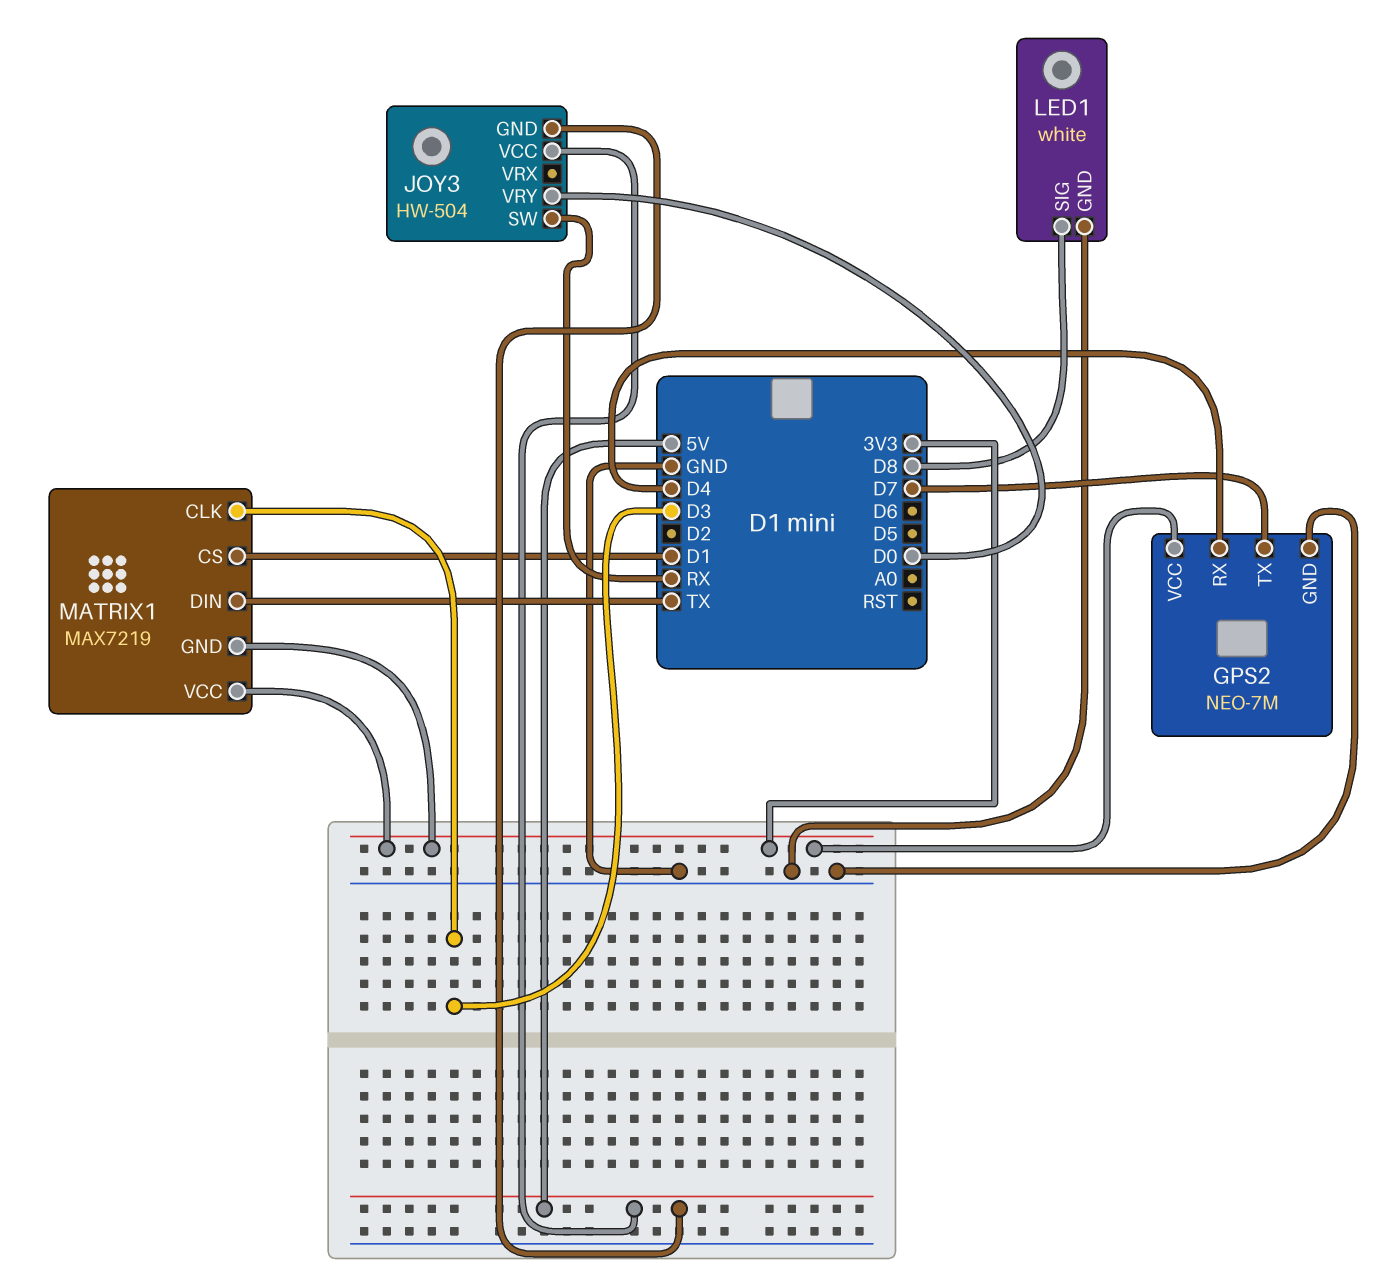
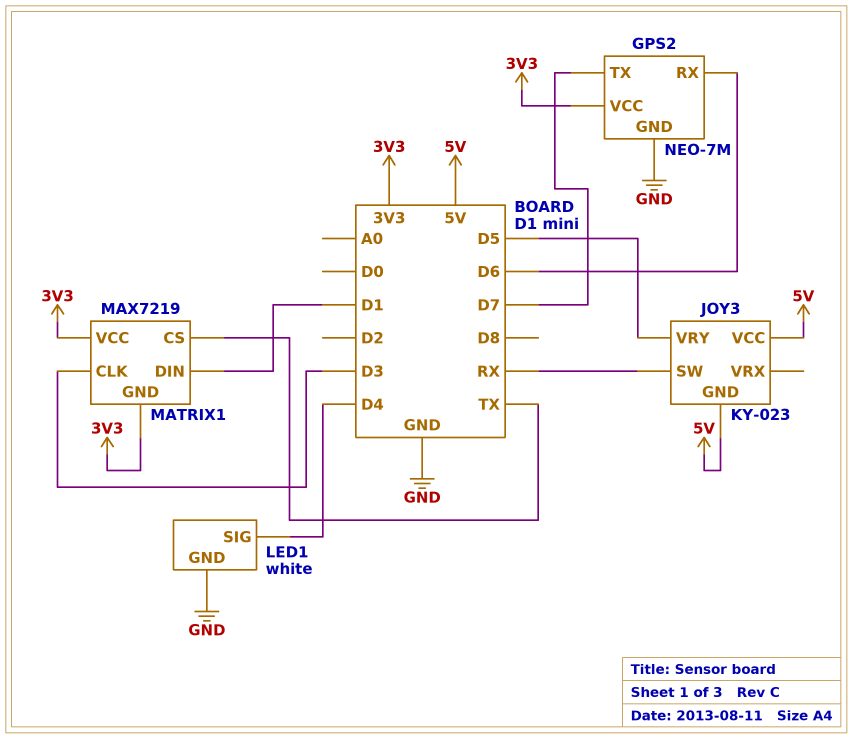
GPS2 pin RX: D4 -> D6
JOY3: HW-504 -> KY-023
JOY3 pin VRY: D0 -> D5
LED1 pin SIG: D8 -> D4
MATRIX1 pin CS: D1 -> TX
MATRIX1 pin DIN: TX -> D1

